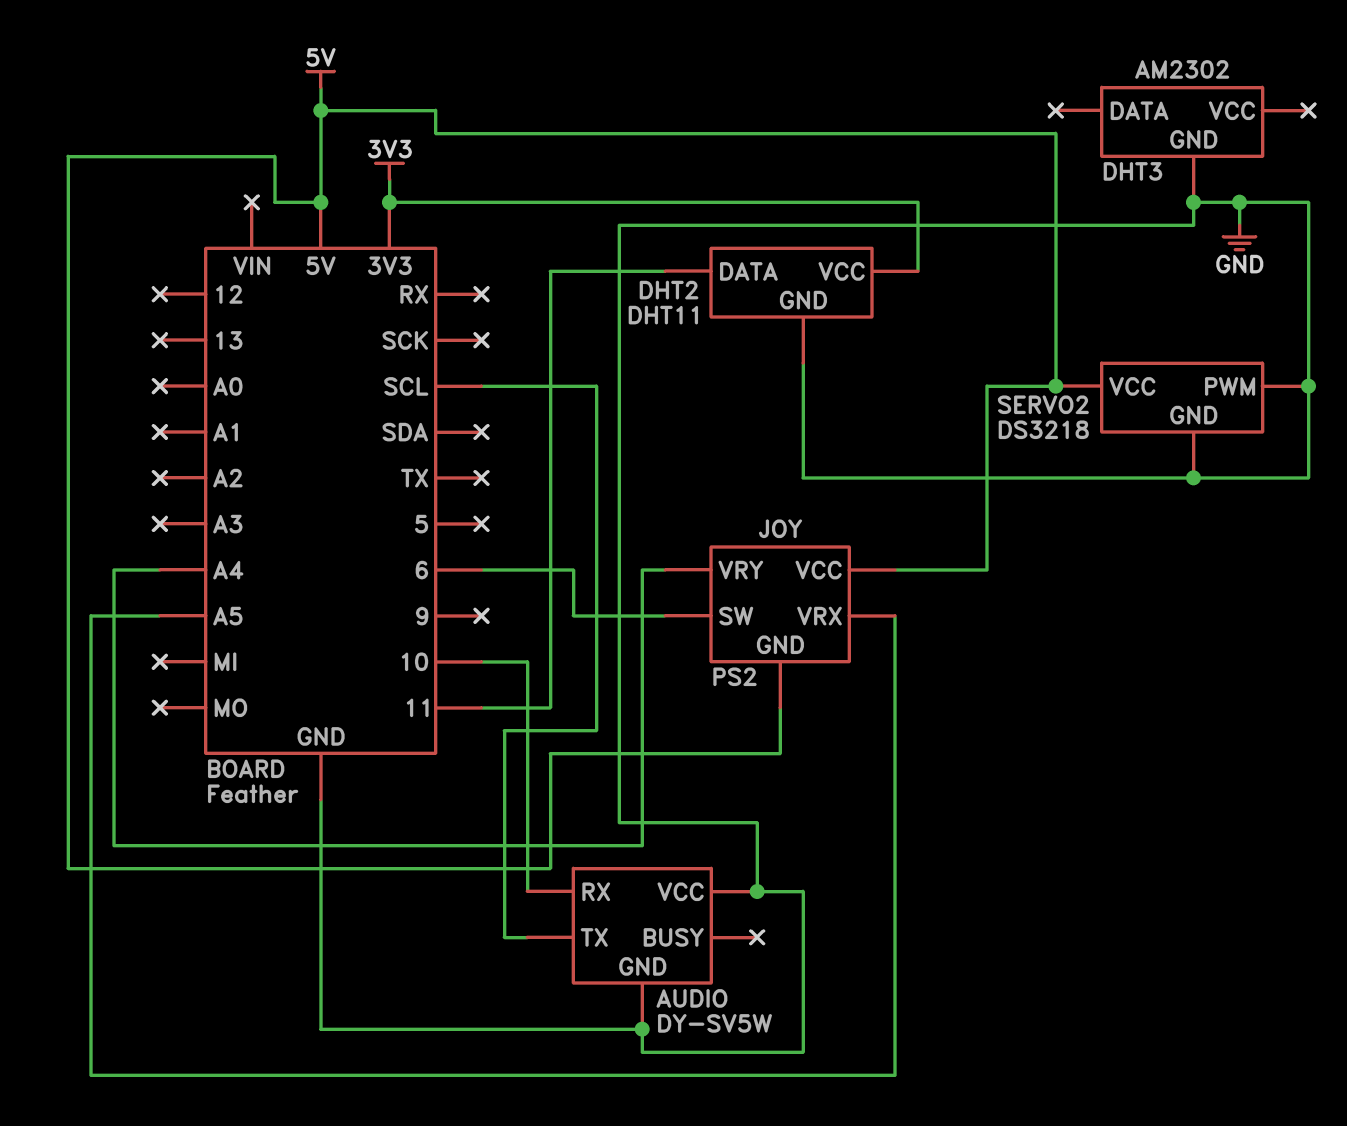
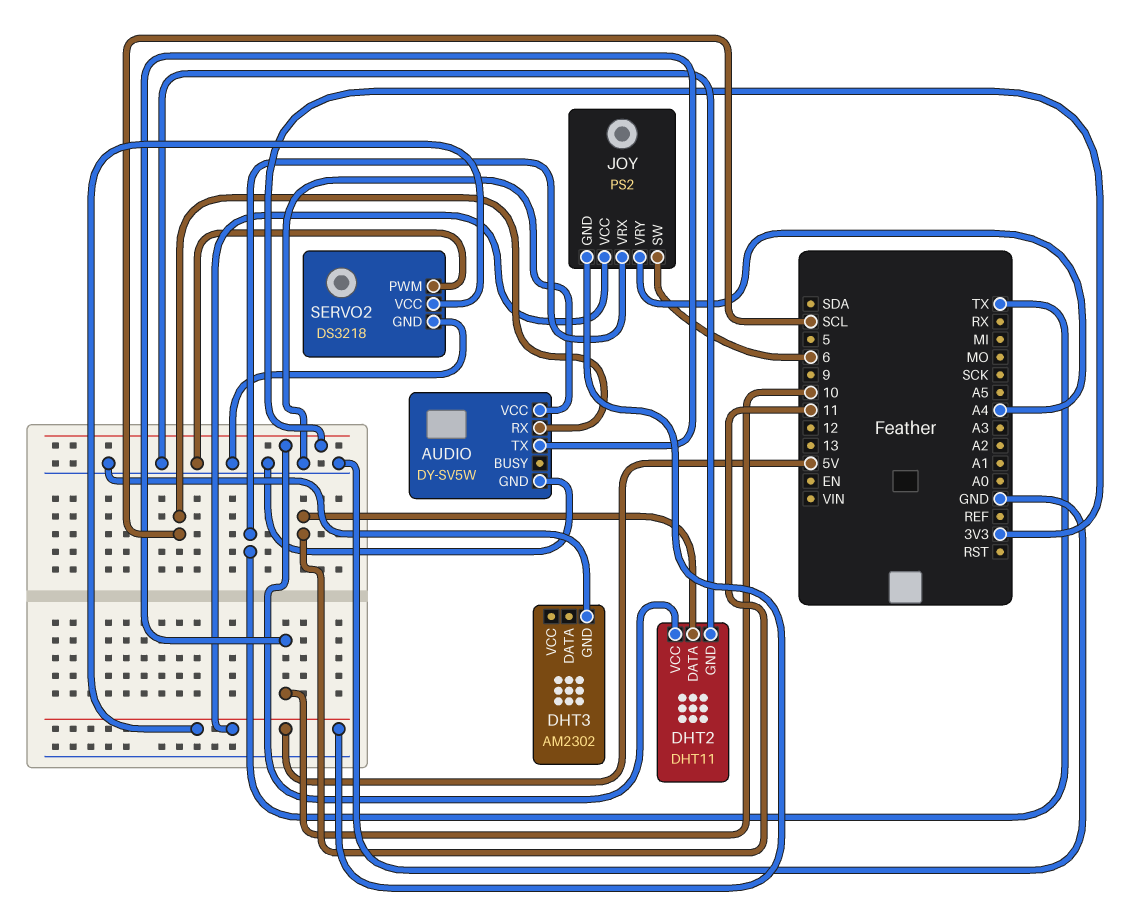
AUDIO pin RX: 10 -> SCL
AUDIO pin TX: SCL -> 10
JOY pin VRX: A5 -> TX

